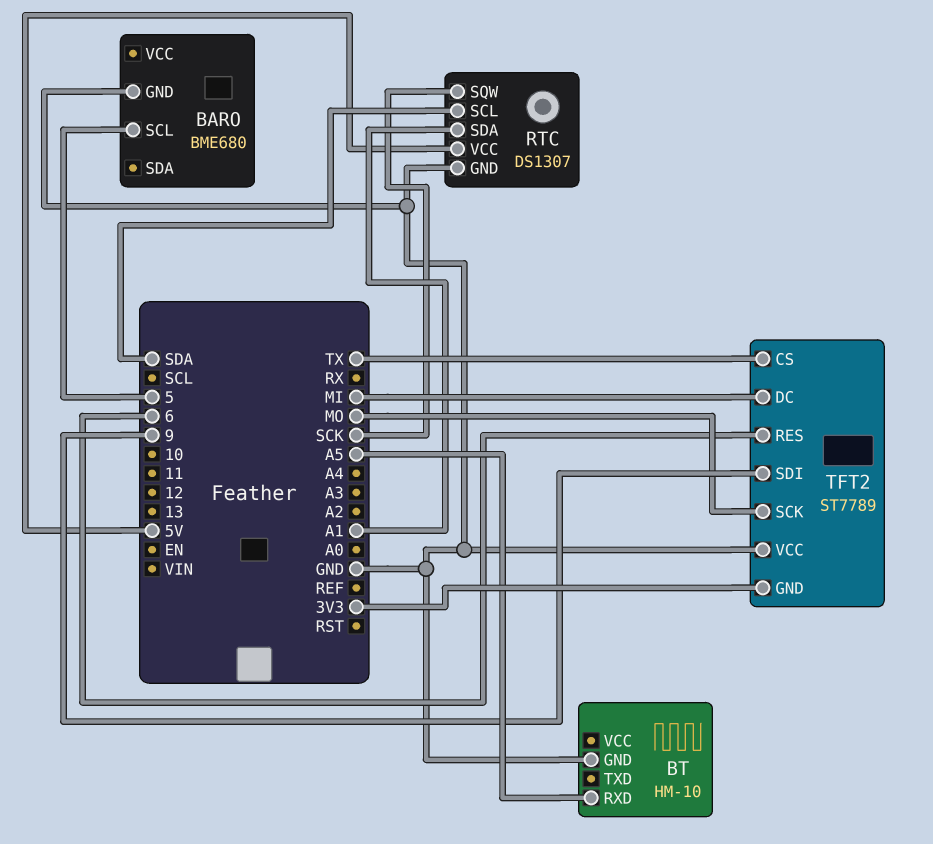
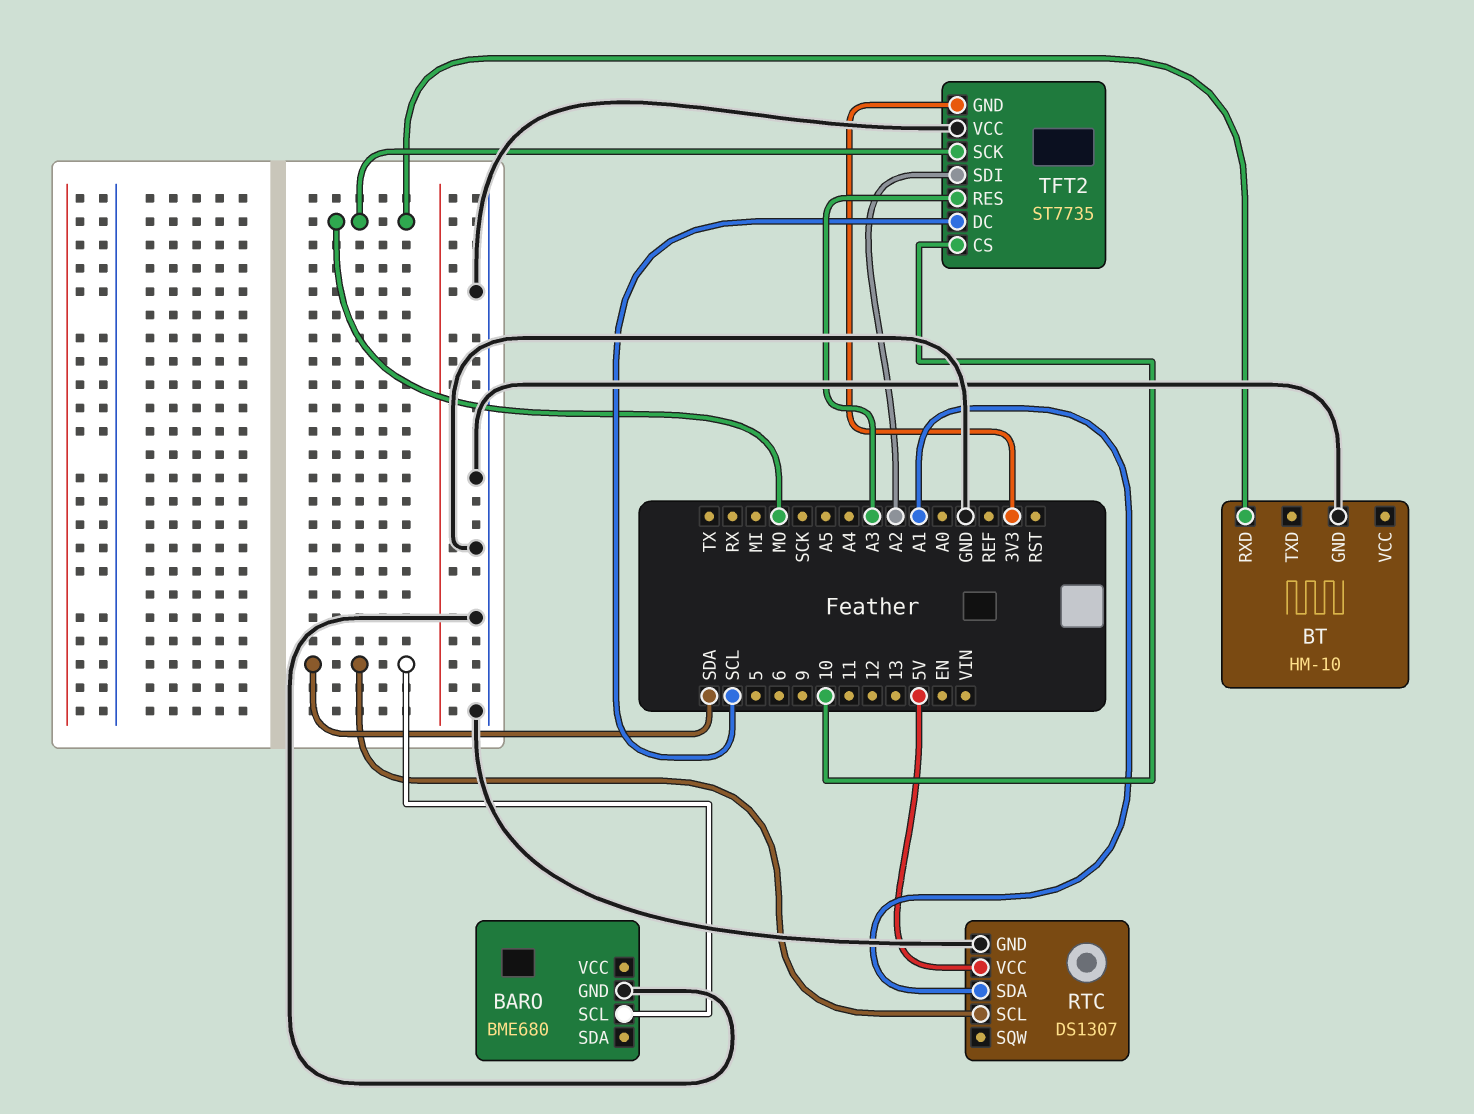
BARO pin SCL: 5 -> SDA
BT pin RXD: A5 -> MO
RTC pin SQW: SCK -> none
TFT2: ST7789 -> ST7735
TFT2 pin CS: TX -> 10
TFT2 pin DC: MI -> SCL
TFT2 pin RES: 6 -> A3
TFT2 pin SDI: 9 -> A2

